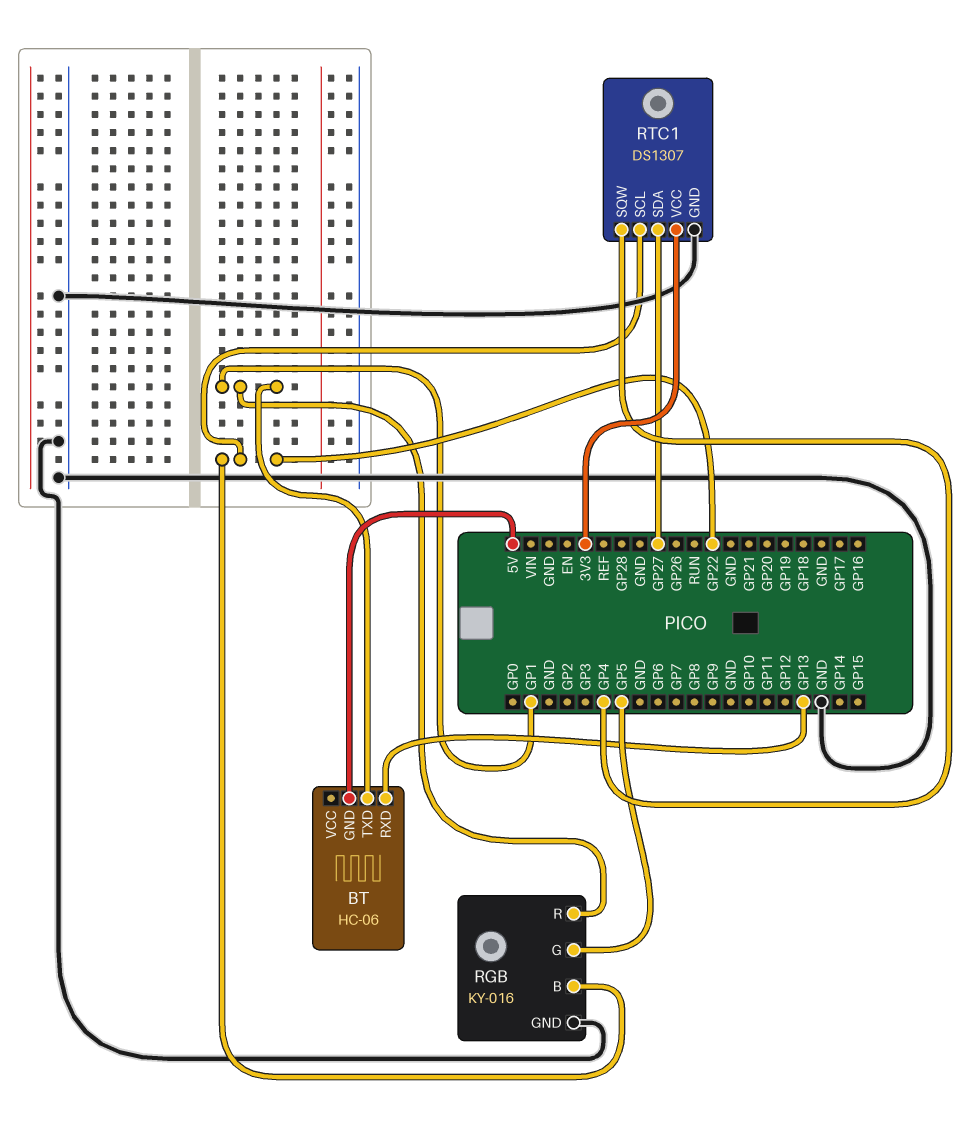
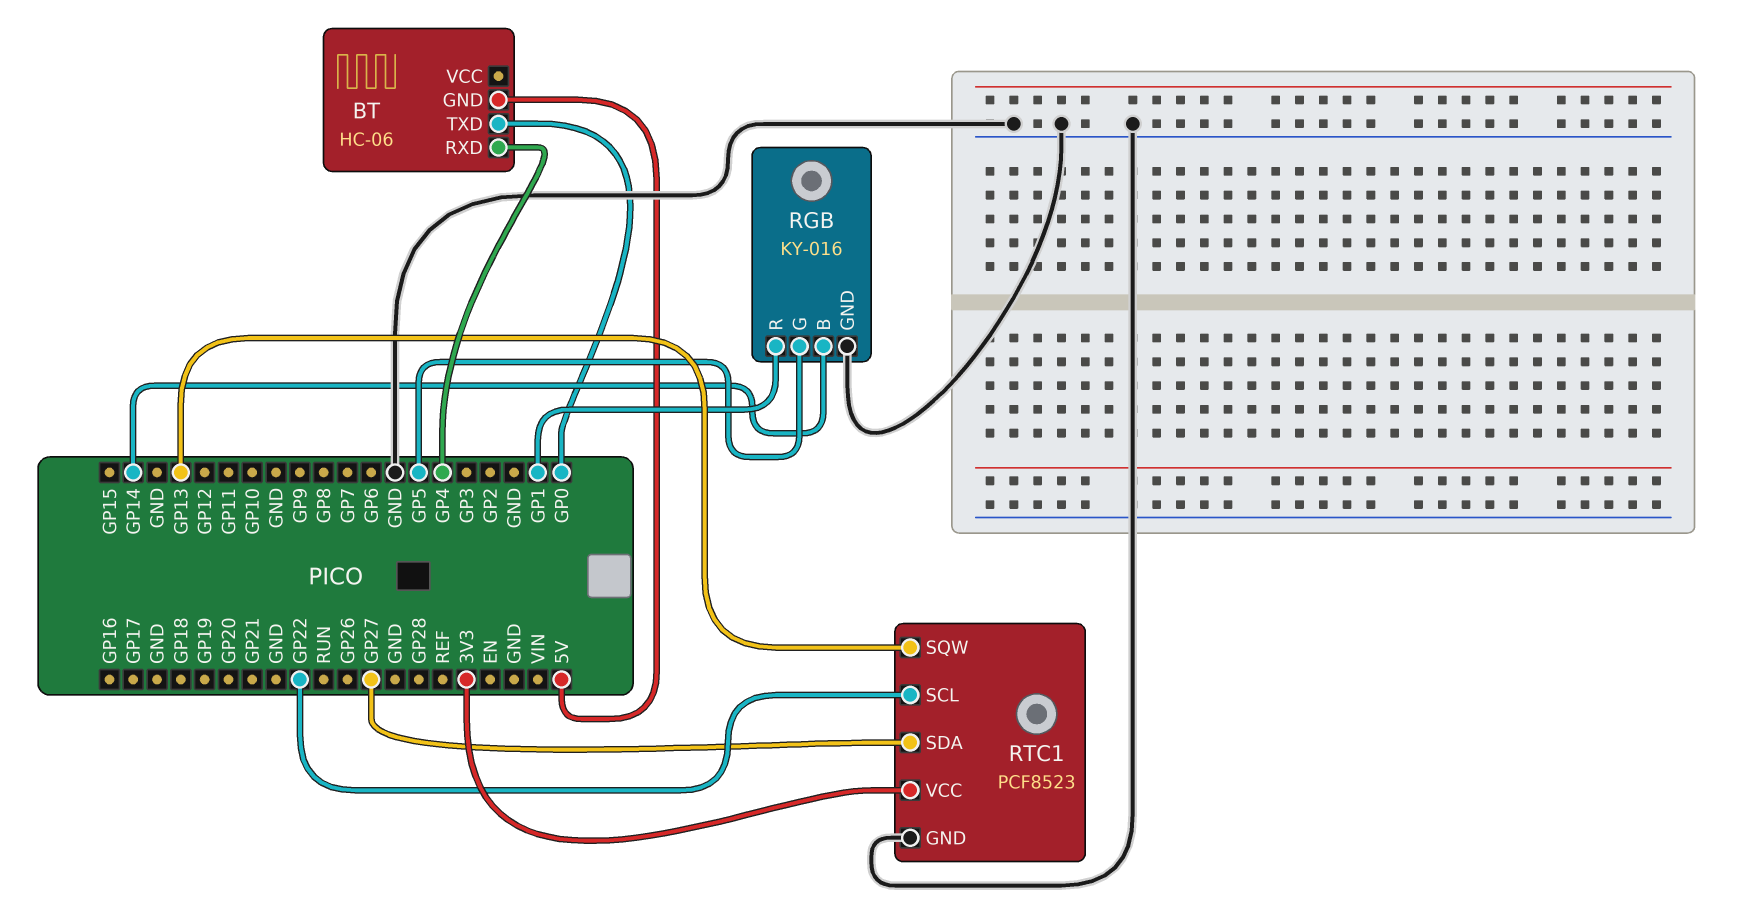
BT pin RXD: GP13 -> GP4
BT pin TXD: GP1 -> GP0
RGB pin B: GP22 -> GP14
RTC1: DS1307 -> PCF8523
RTC1 pin SQW: GP4 -> GP13

